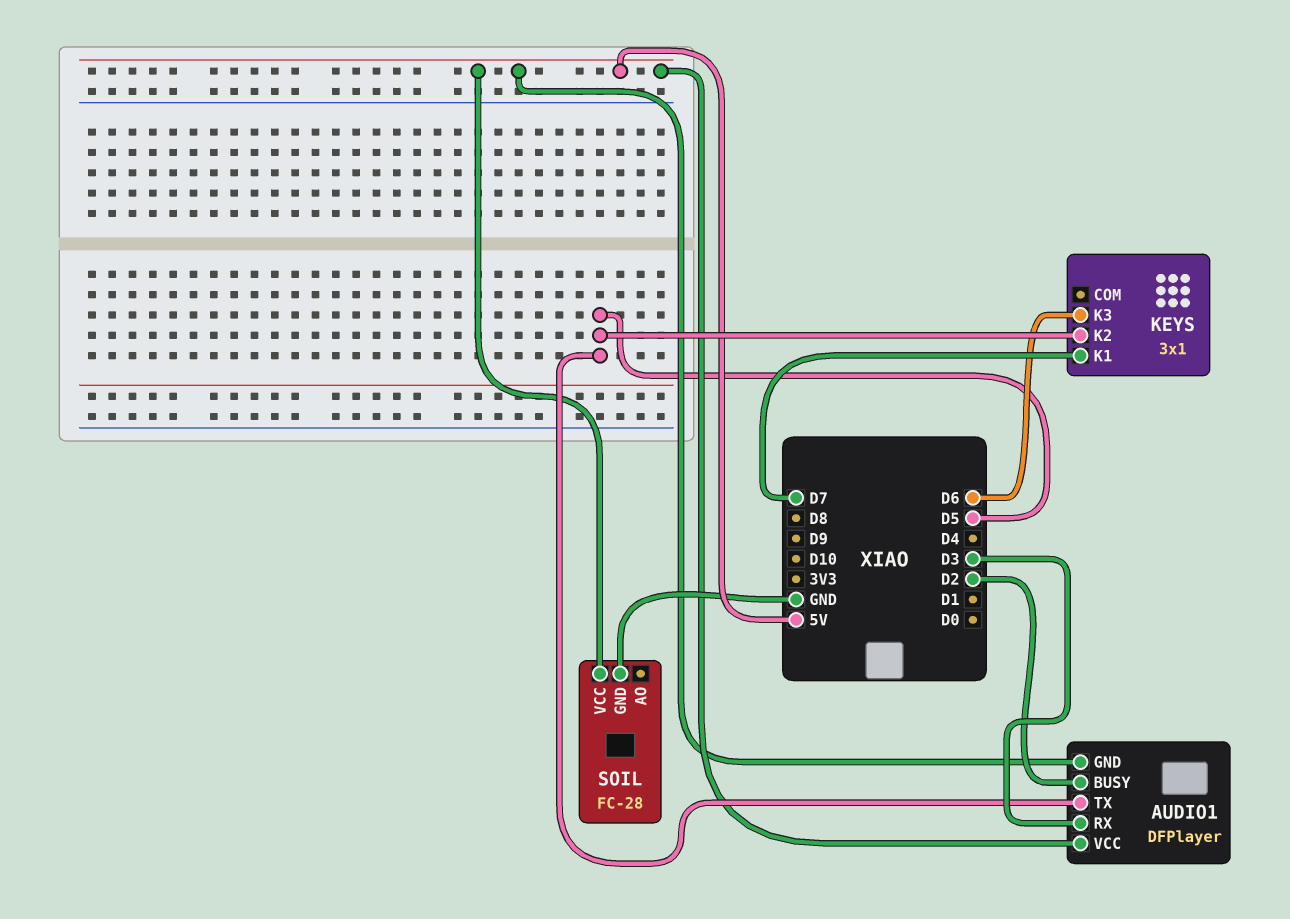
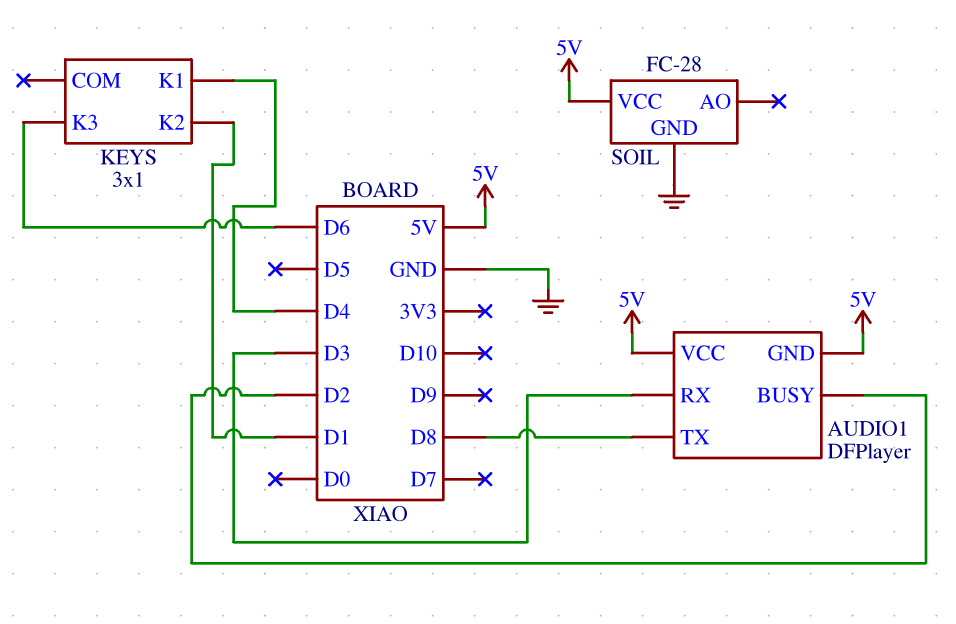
AUDIO1 pin TX: D5 -> D8
KEYS pin K1: D7 -> D4
KEYS pin K2: D5 -> D1

